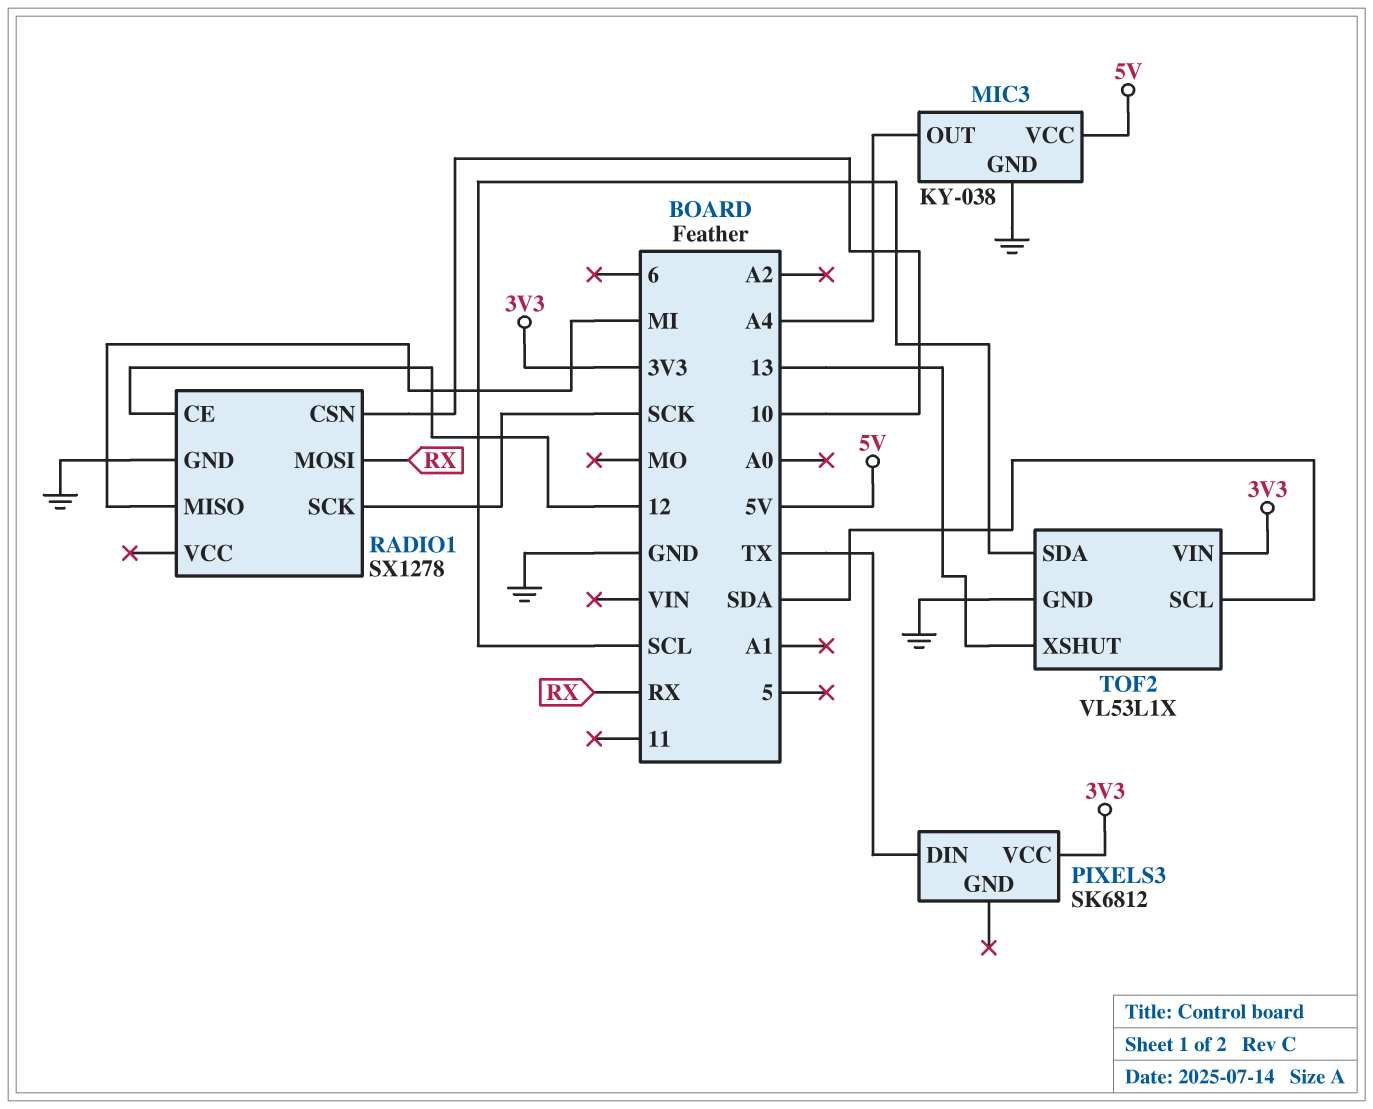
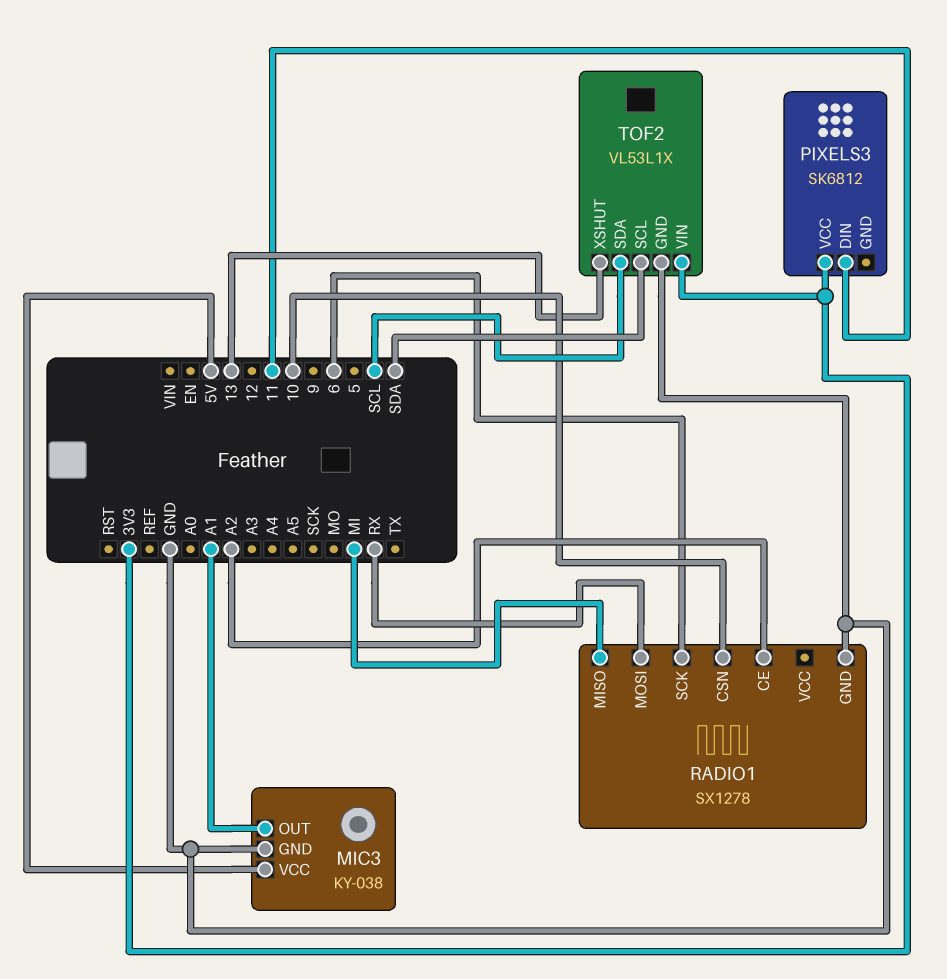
MIC3 pin OUT: A4 -> A1
PIXELS3 pin DIN: TX -> 11
RADIO1 pin CE: 12 -> A2
RADIO1 pin SCK: SCK -> 6

